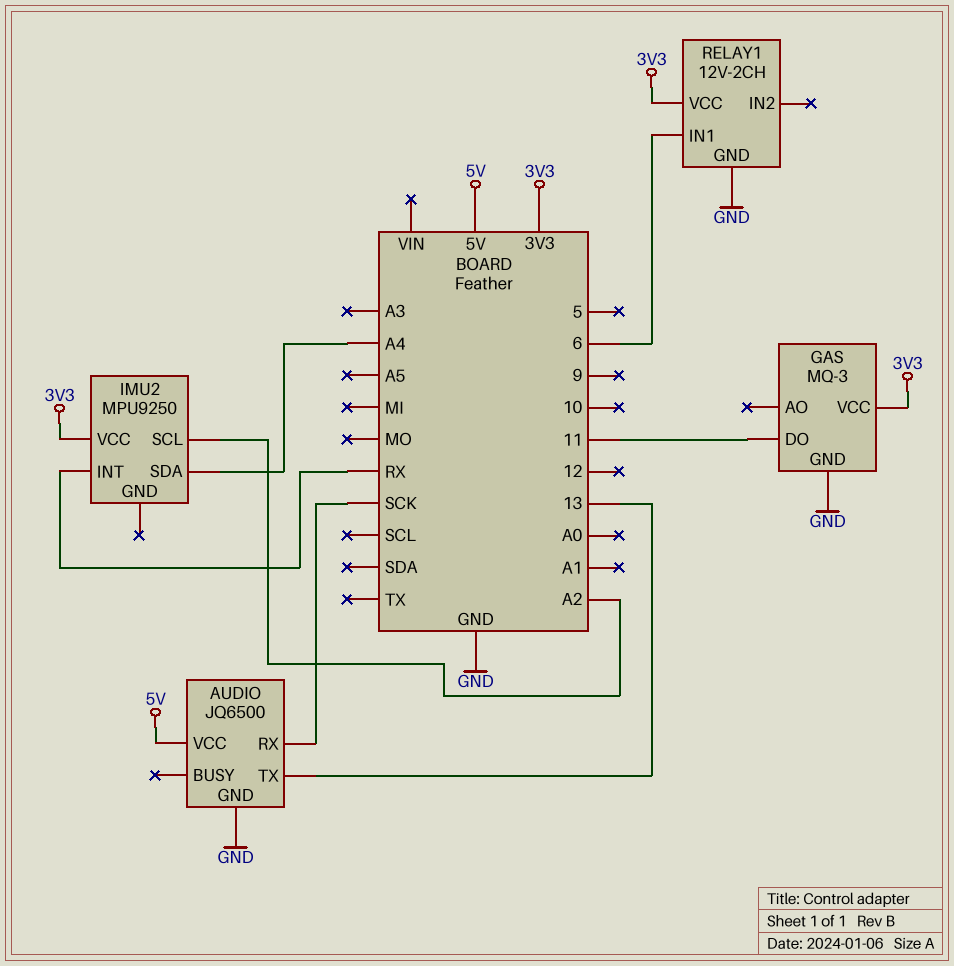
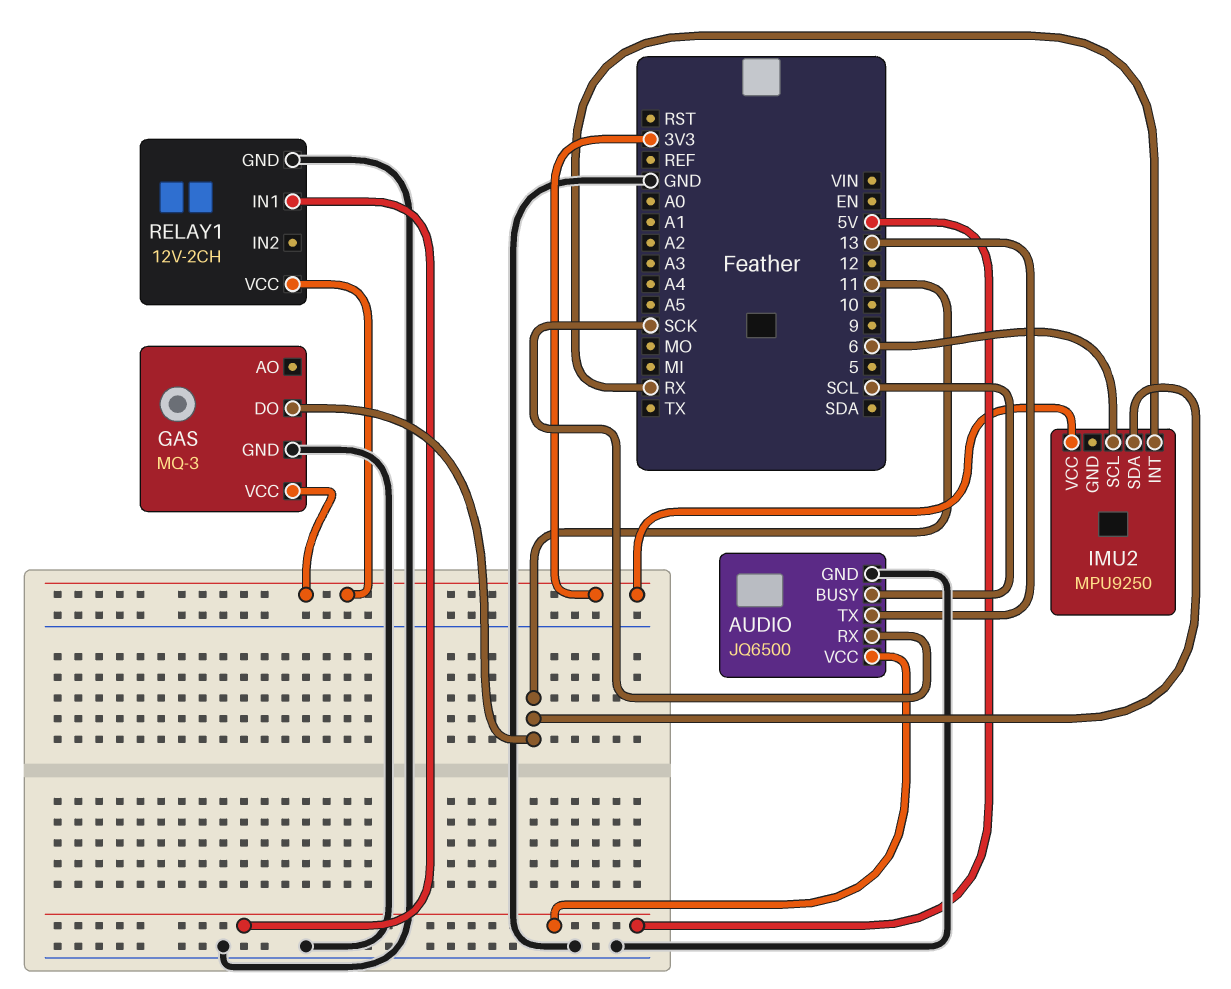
AUDIO pin BUSY: none -> SCL
IMU2 pin SCL: A2 -> 6
IMU2 pin SDA: A4 -> 11
RELAY1 pin IN1: 6 -> 5V

